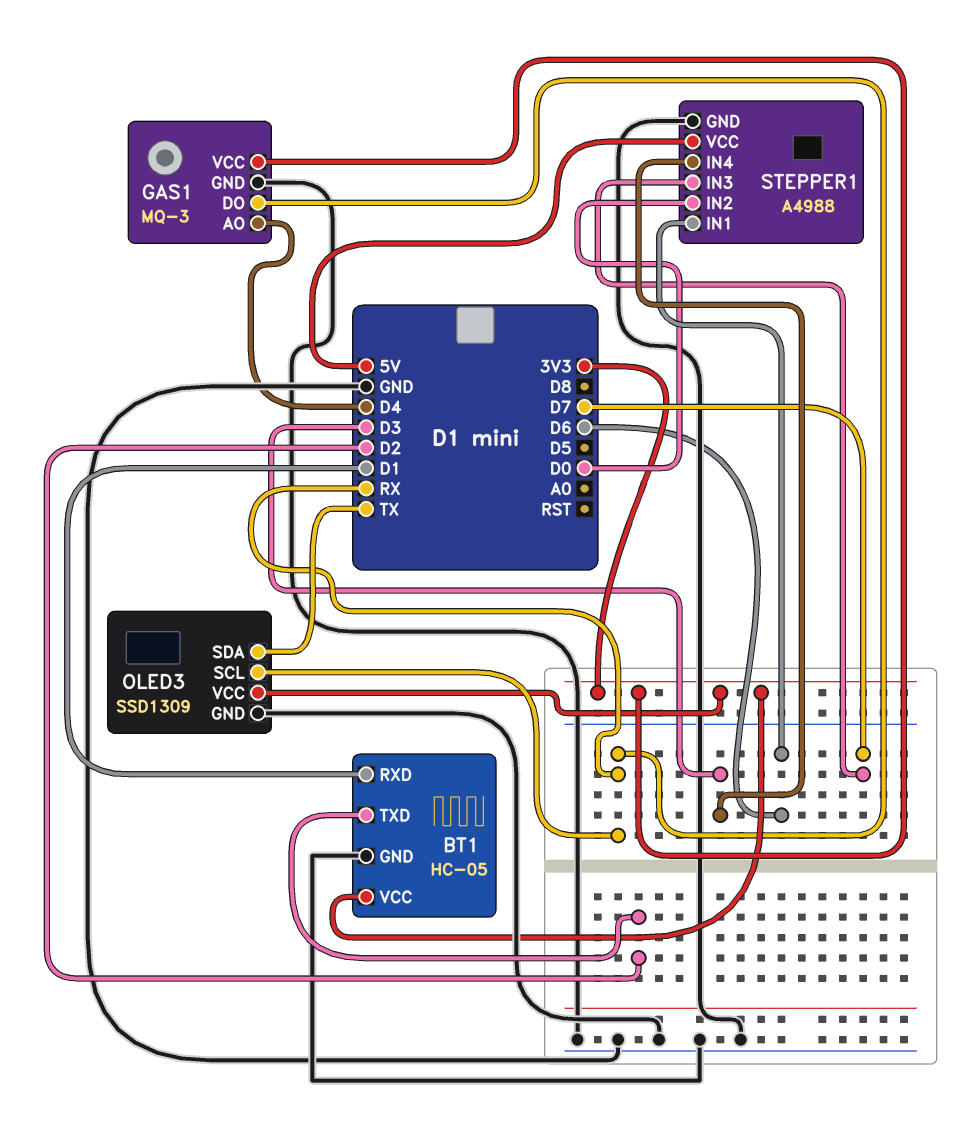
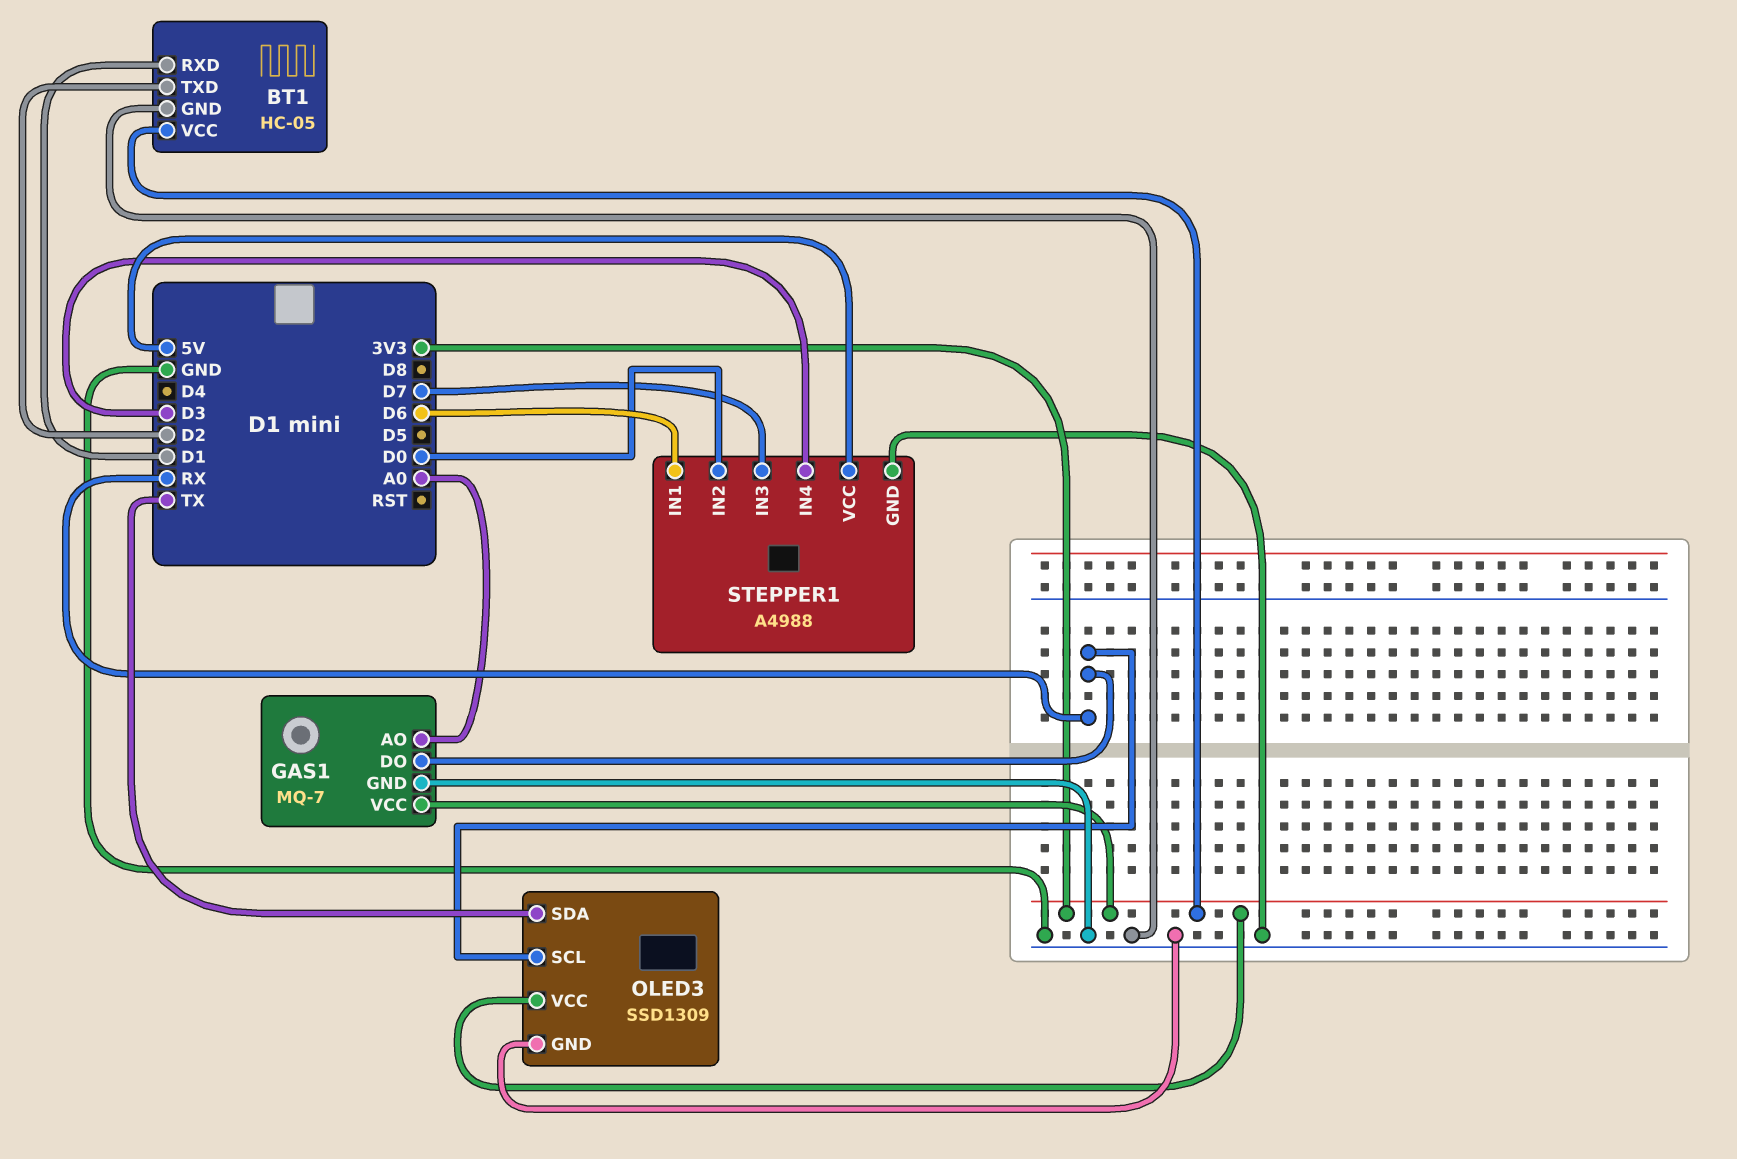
GAS1: MQ-3 -> MQ-7
GAS1 pin AO: D4 -> A0

